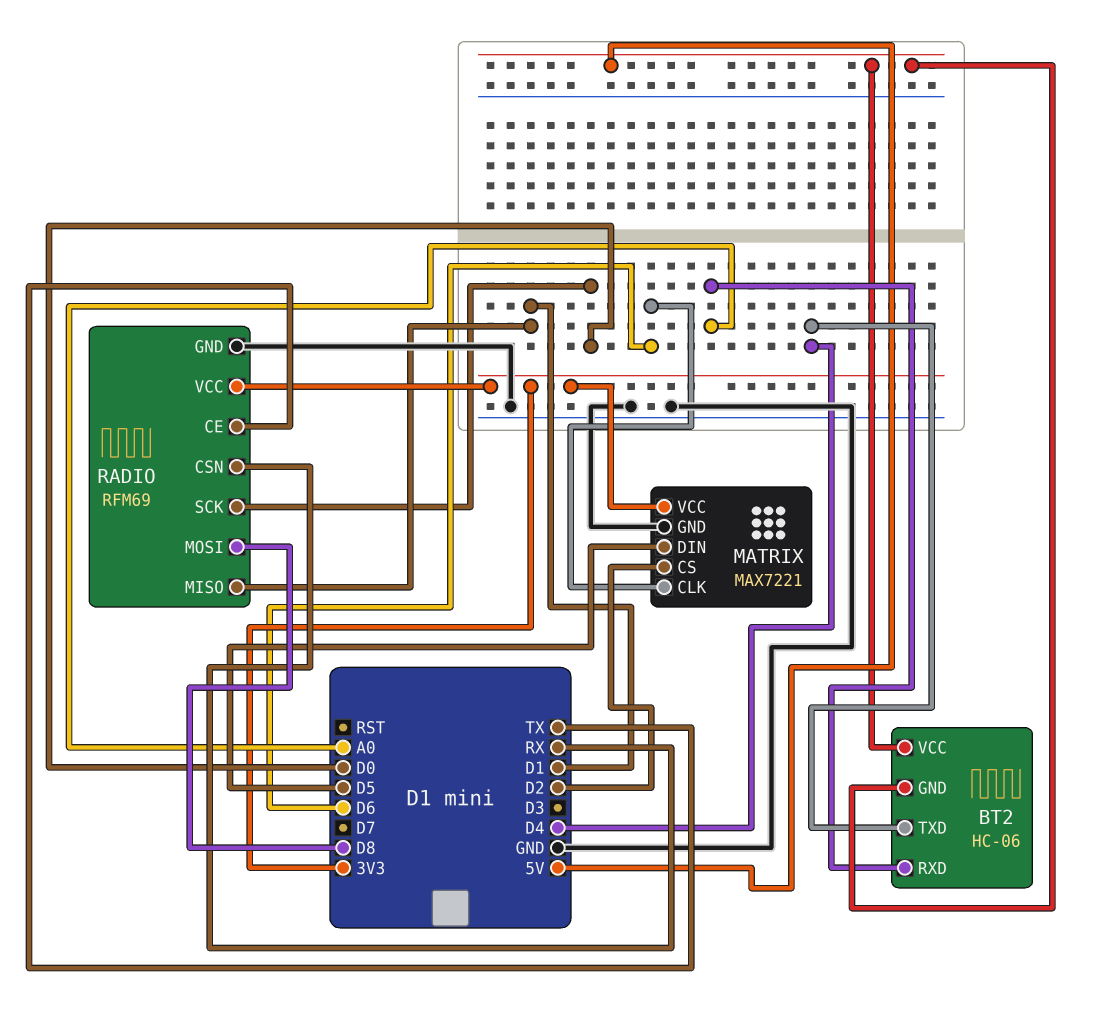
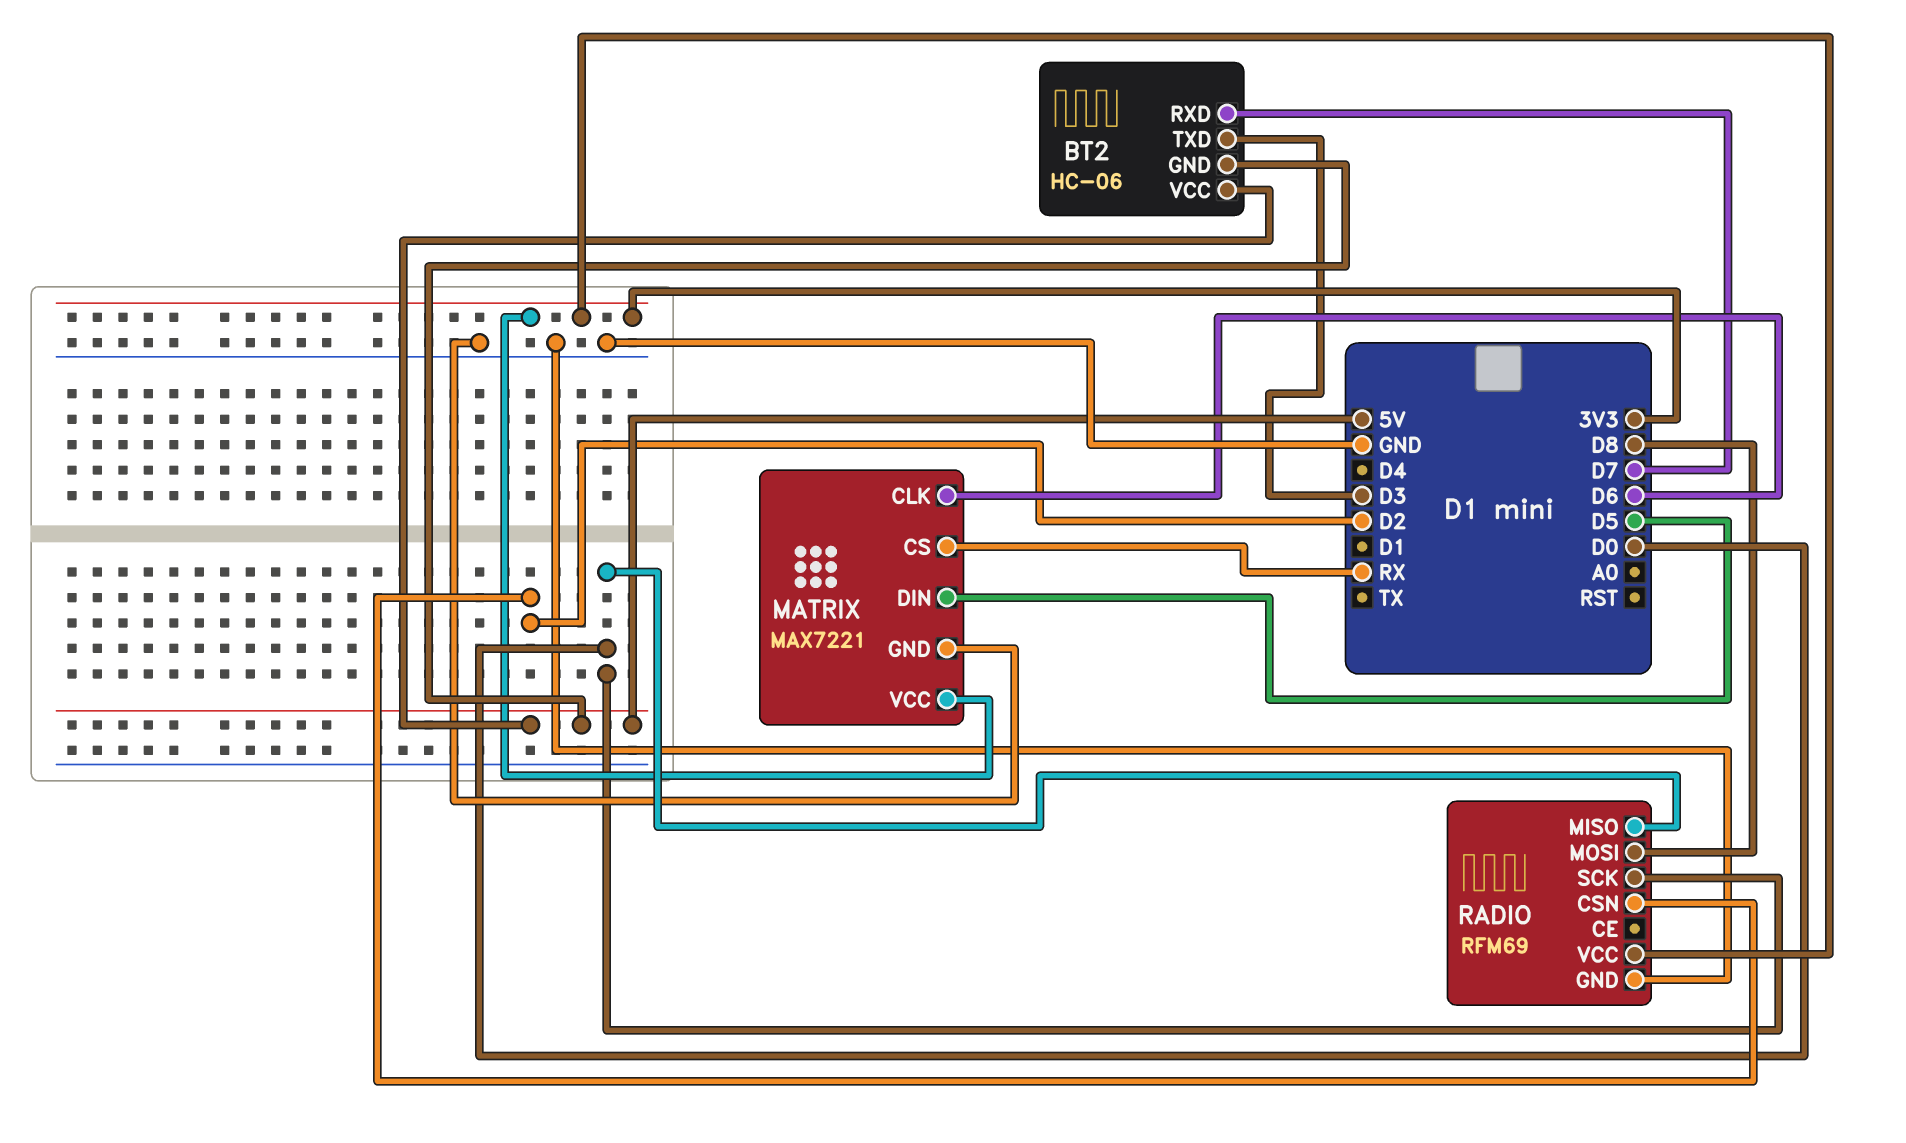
BT2 pin RXD: A0 -> D7
BT2 pin TXD: D4 -> D3
MATRIX pin CS: D2 -> RX
RADIO pin CE: TX -> none
RADIO pin CSN: RX -> D2
RADIO pin MISO: D1 -> D0

